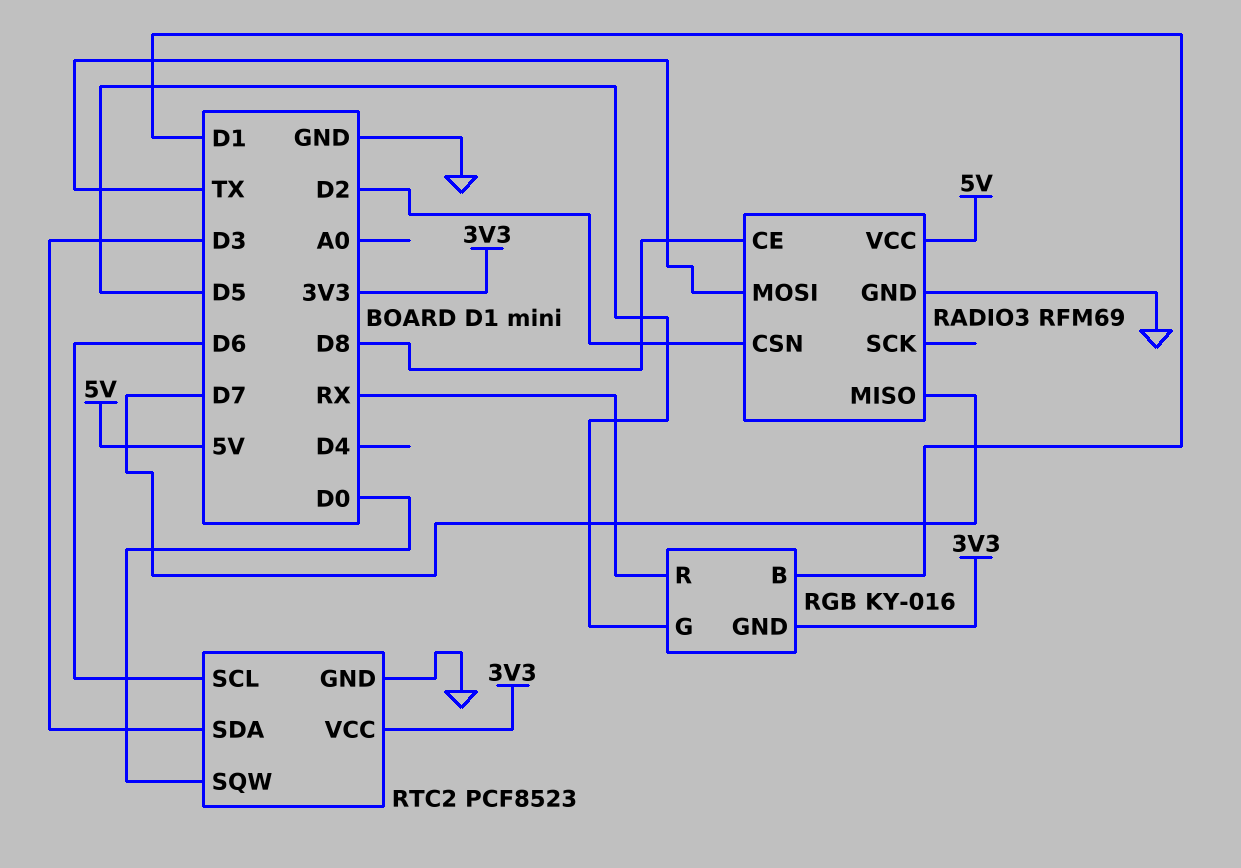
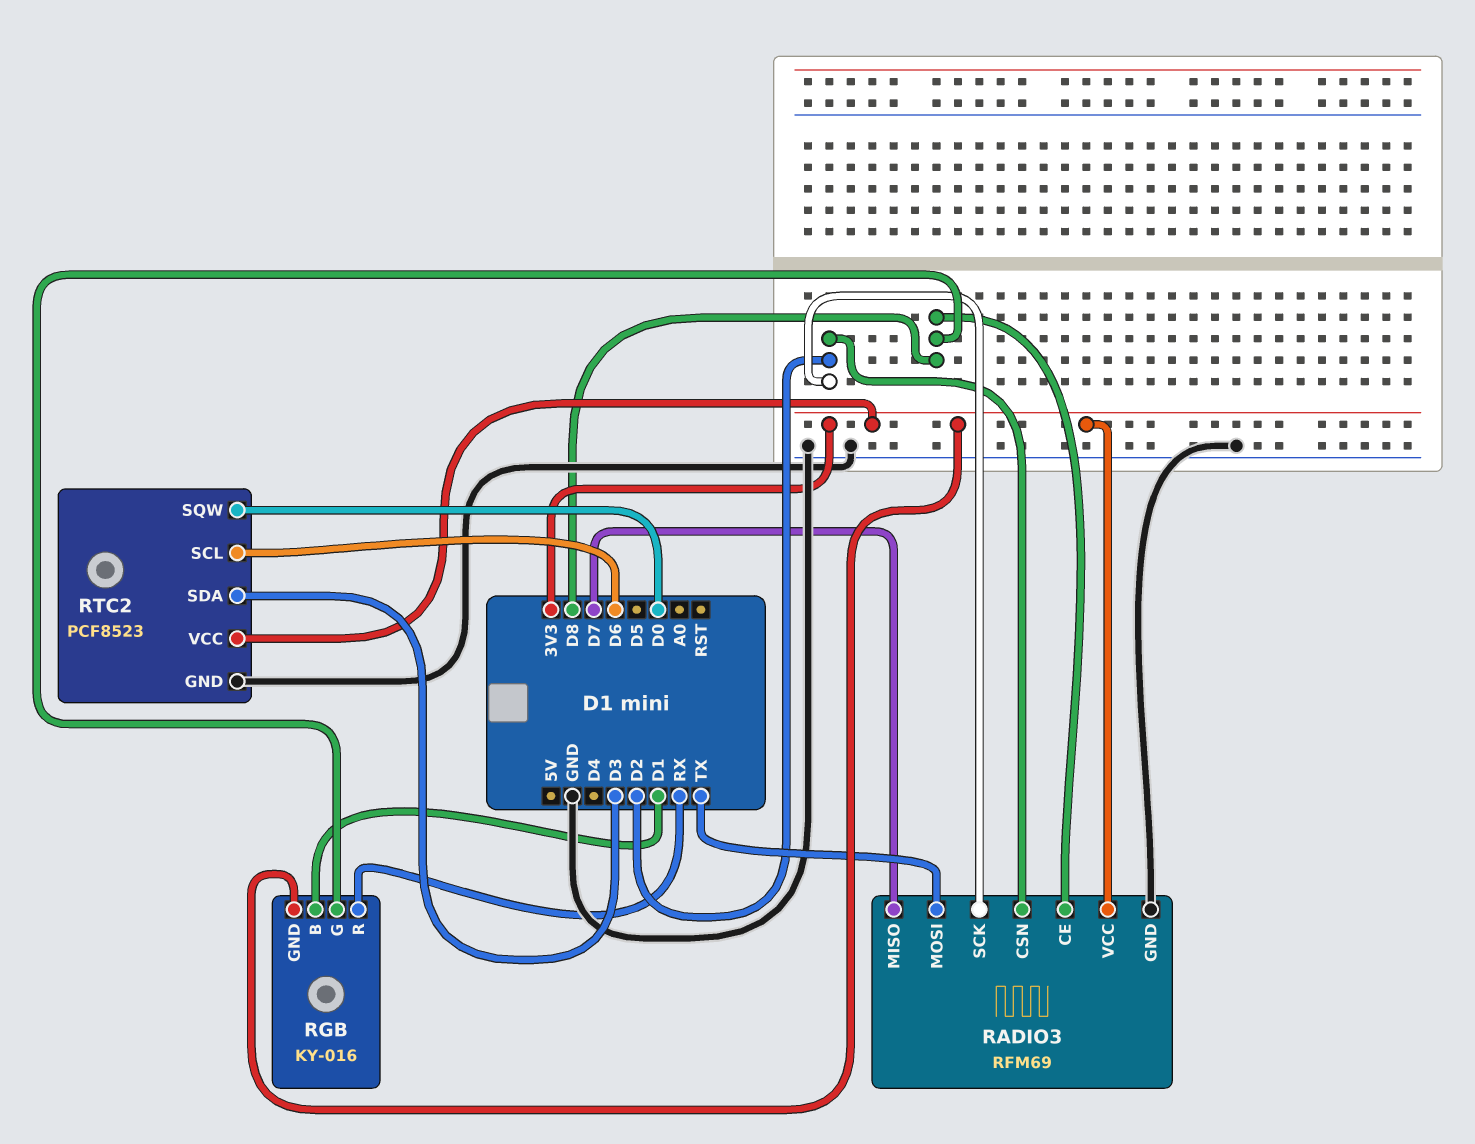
RADIO3 pin SCK: none -> D2
RADIO3 pin VCC: 5V -> 3V3
RGB pin G: D5 -> D8

